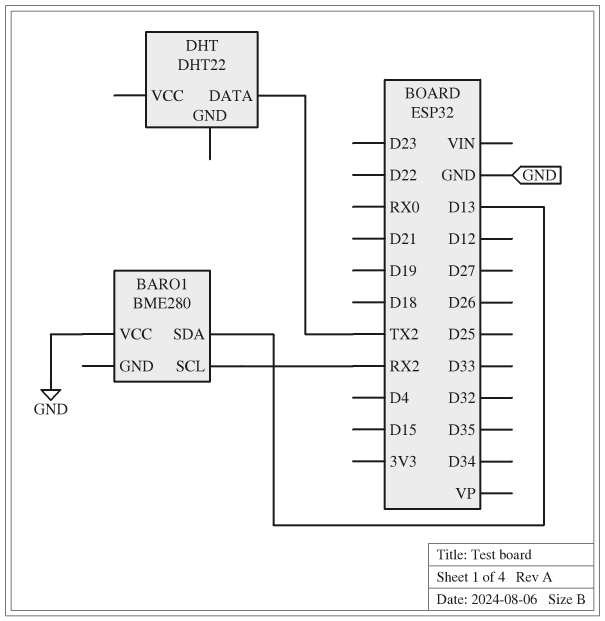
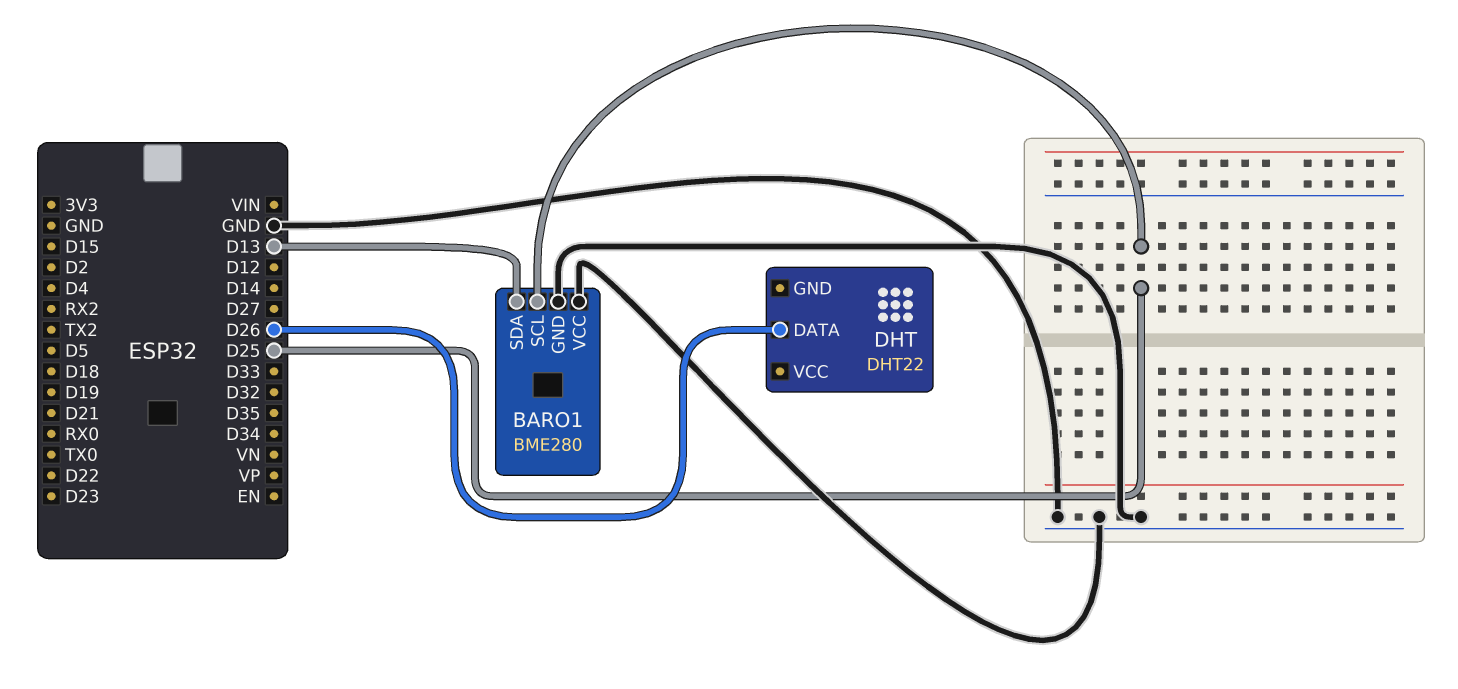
BARO1 pin GND: none -> GND
BARO1 pin SCL: RX2 -> D25
DHT pin DATA: TX2 -> D26

